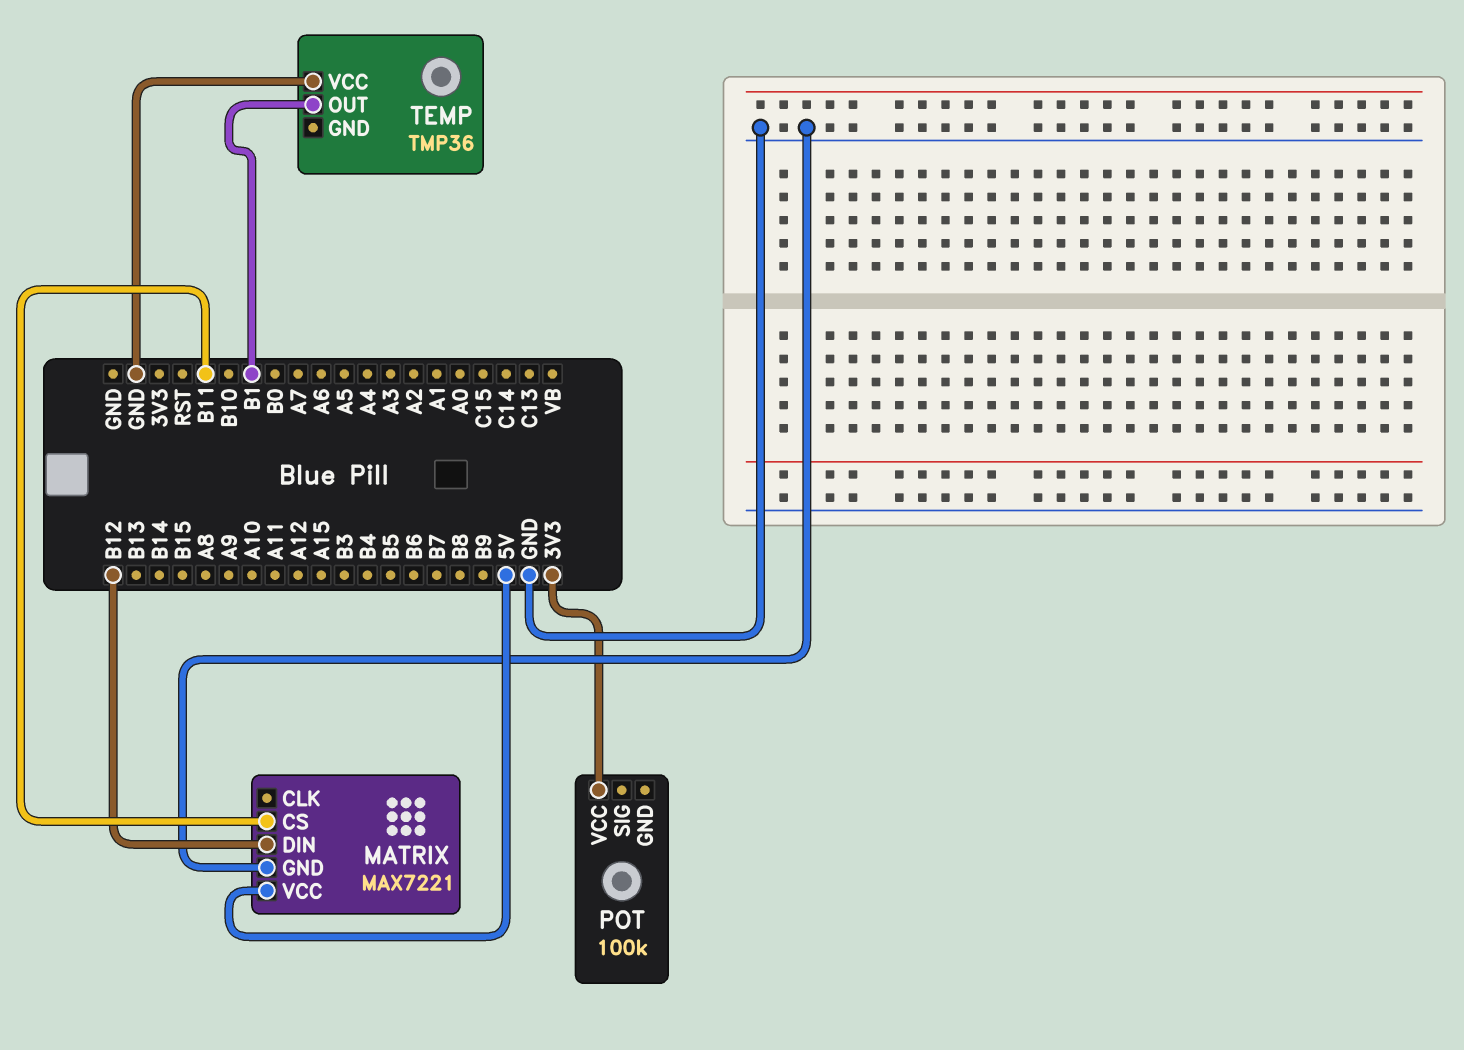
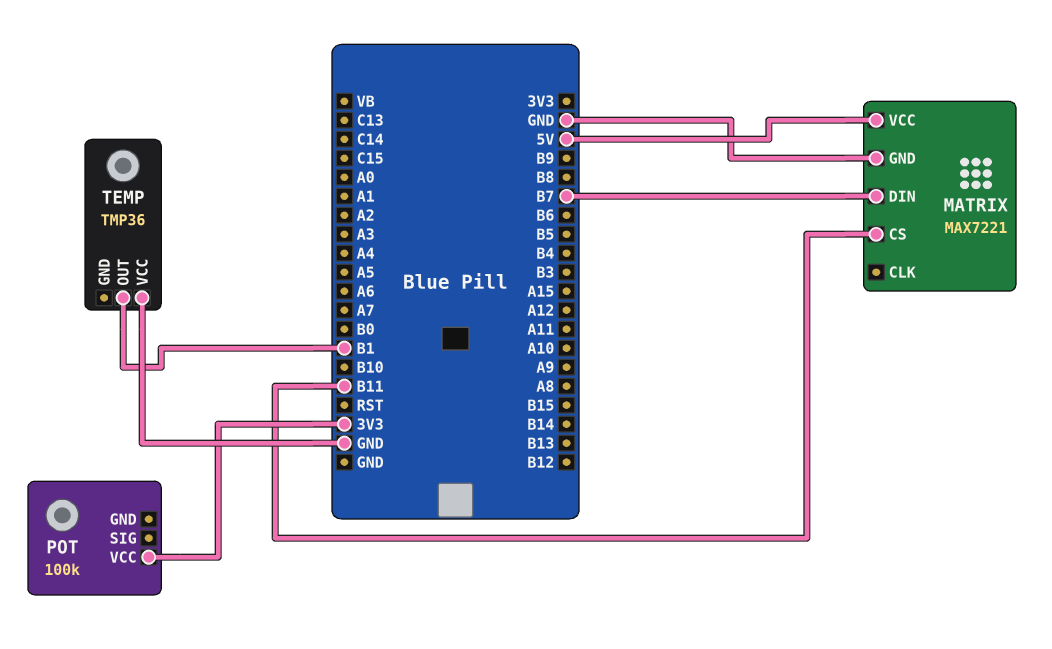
MATRIX pin DIN: B12 -> B7

